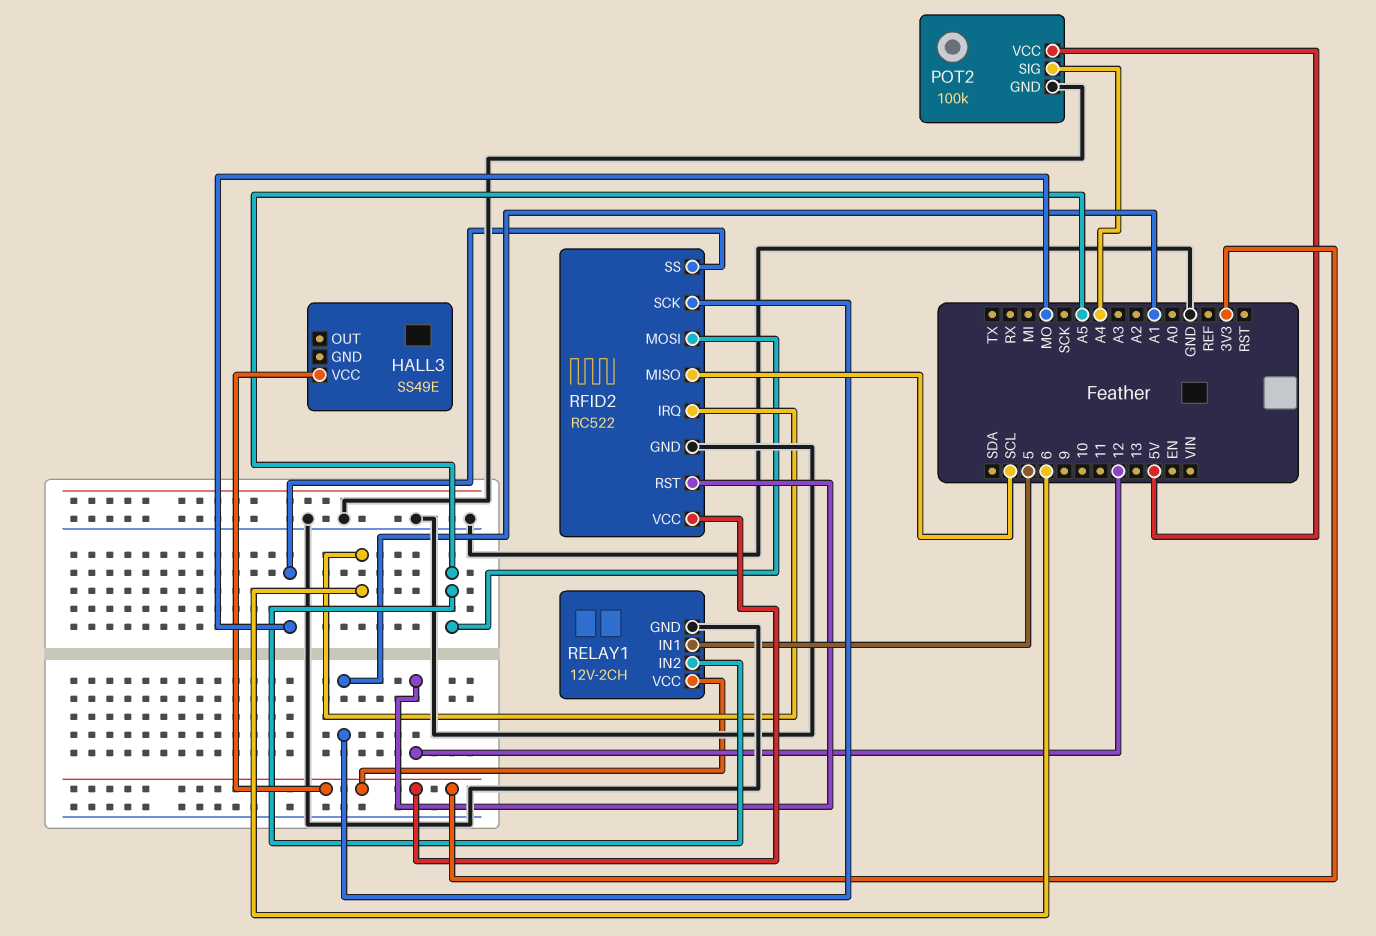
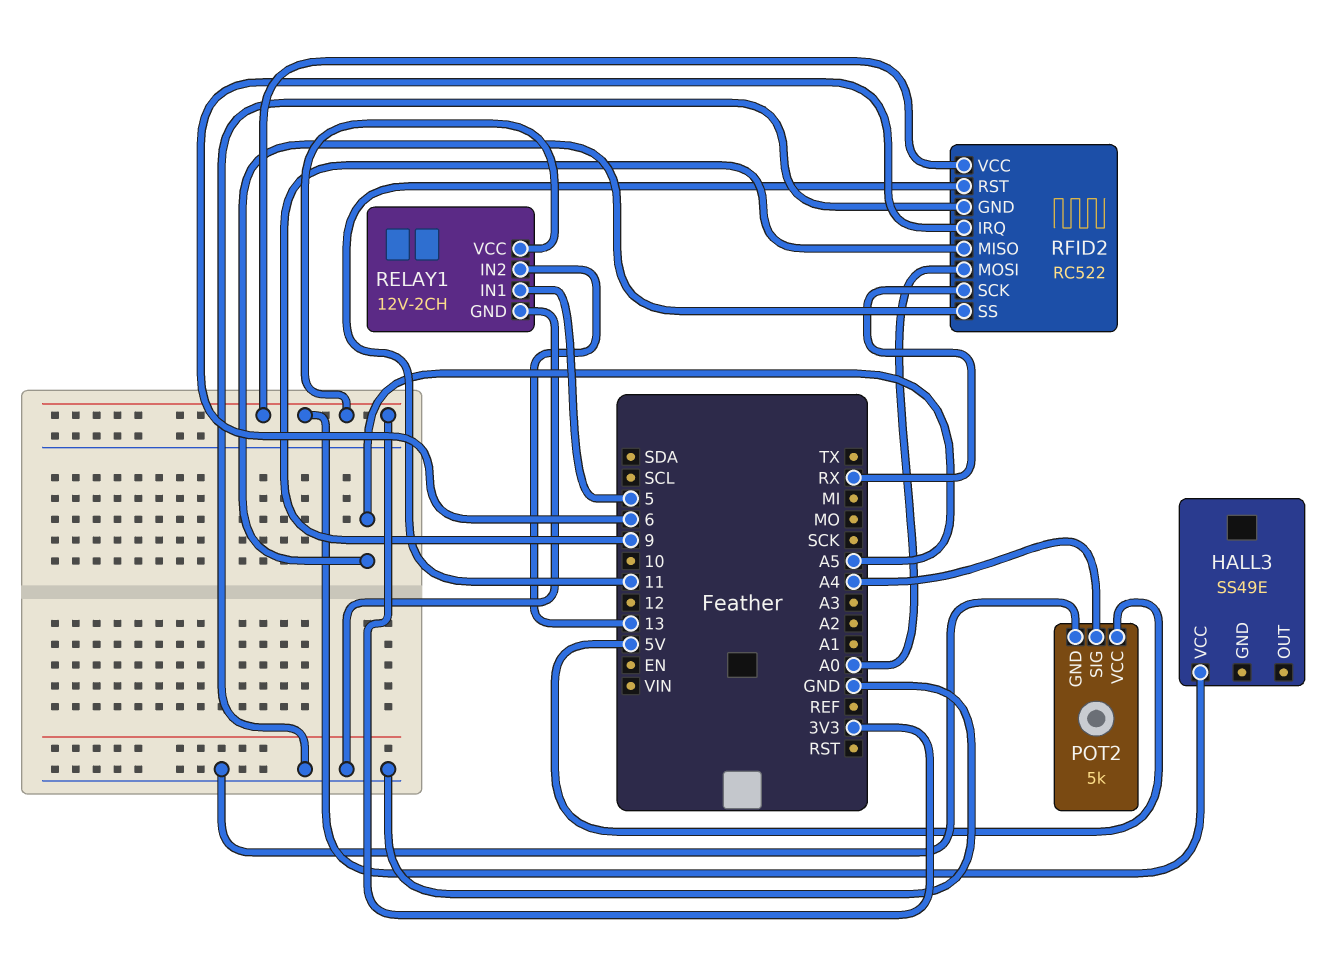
POT2: 100k -> 5k
RELAY1 pin IN2: A5 -> 13
RFID2 pin MISO: SCL -> 9
RFID2 pin MOSI: A5 -> A0
RFID2 pin RST: 12 -> 11
RFID2 pin SCK: A1 -> RX
RFID2 pin SS: MO -> A5

